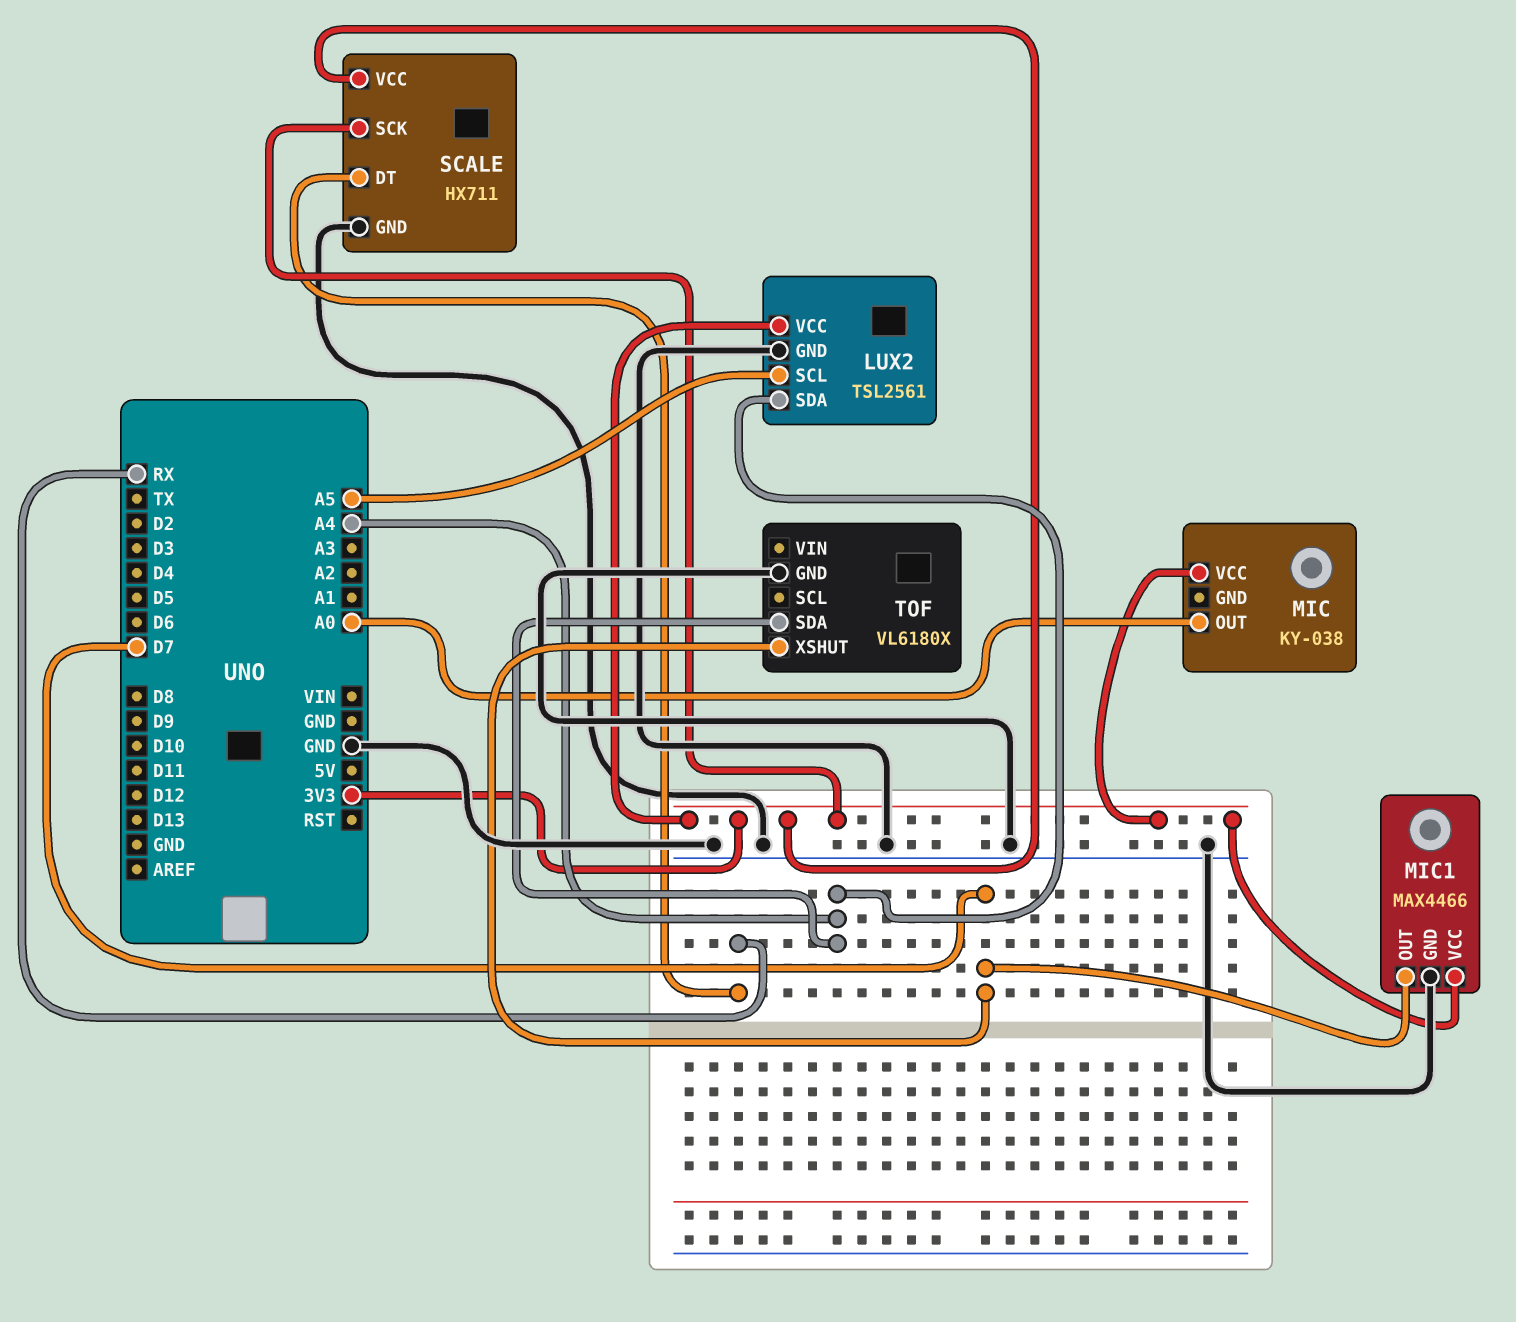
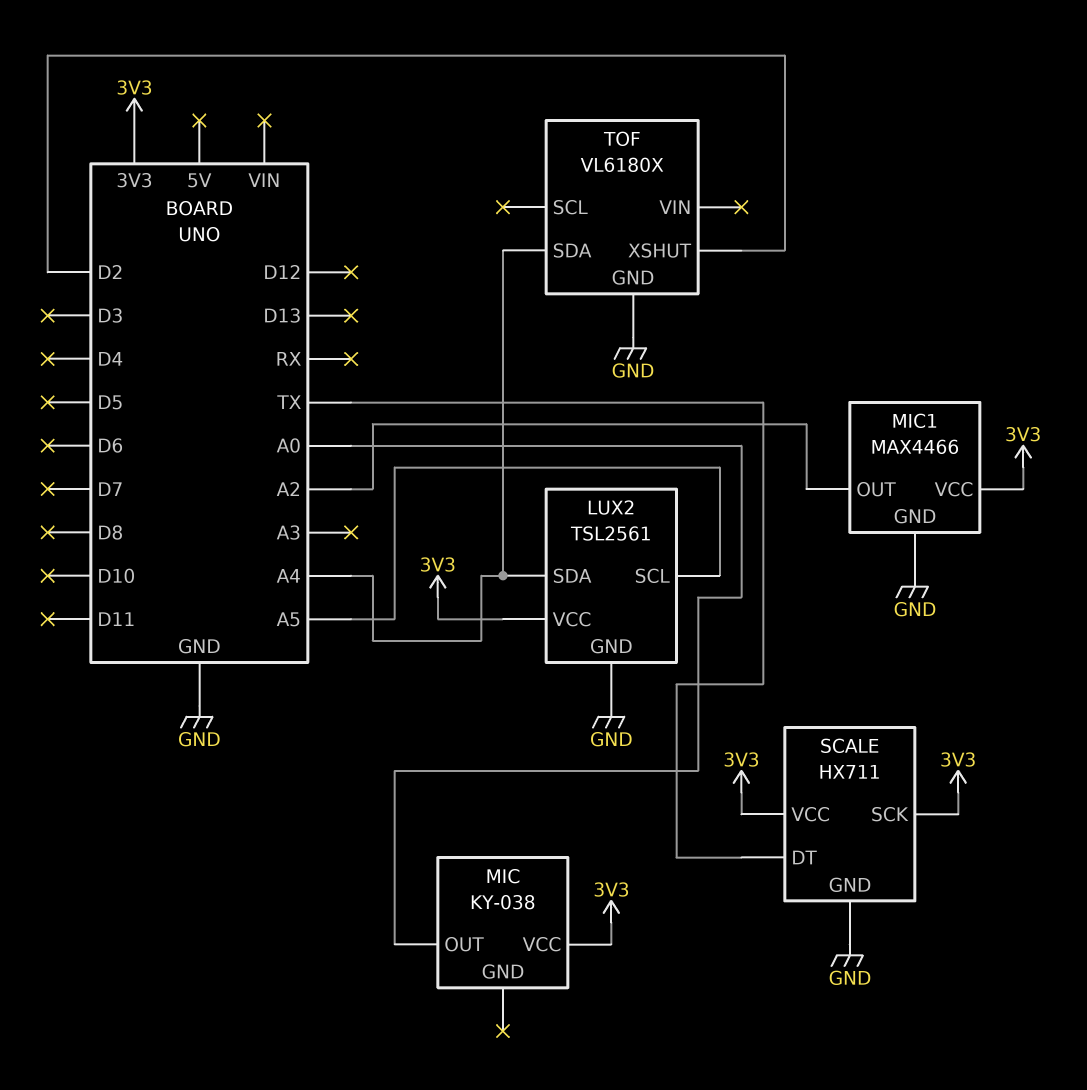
MIC1 pin OUT: D7 -> A2
SCALE pin DT: RX -> TX
TOF pin XSHUT: D7 -> D2

